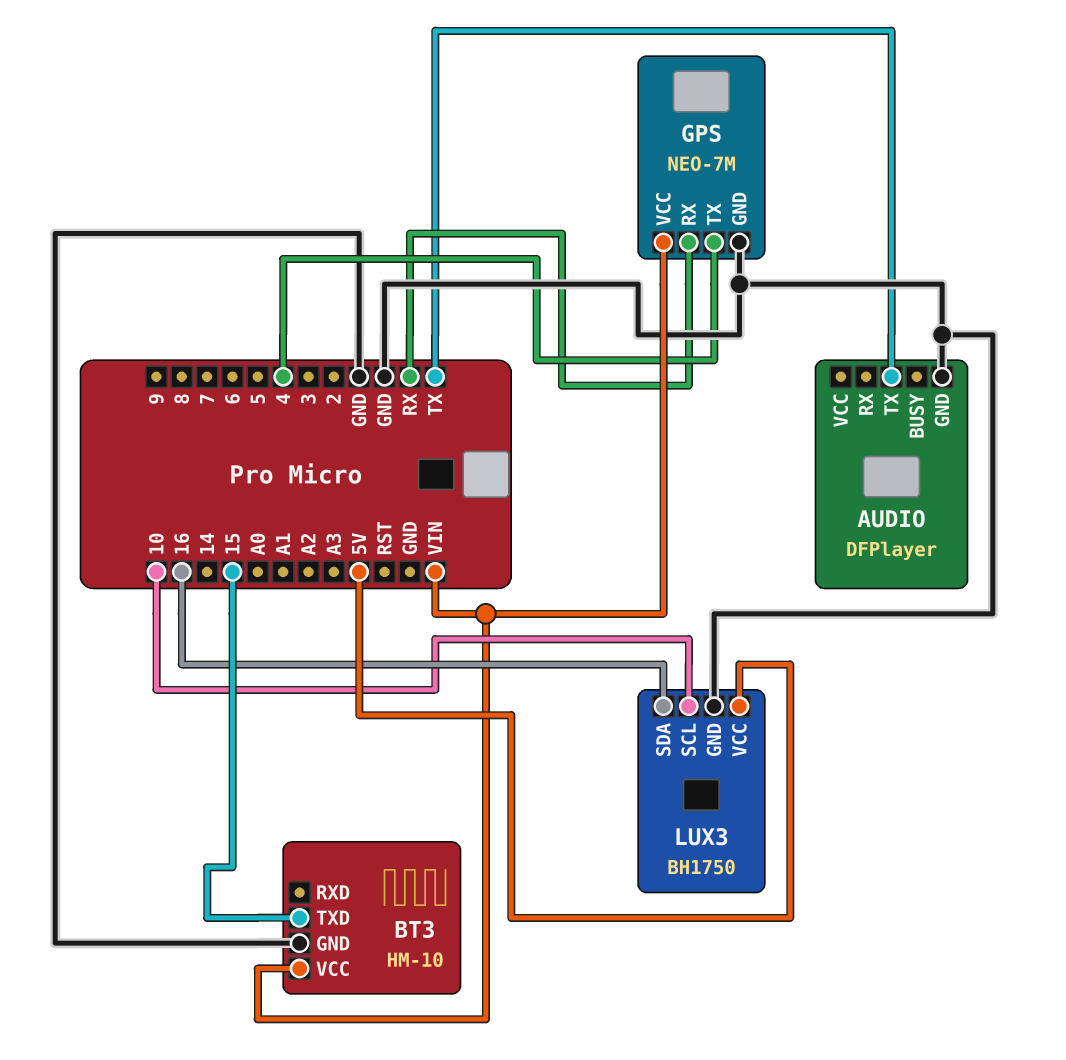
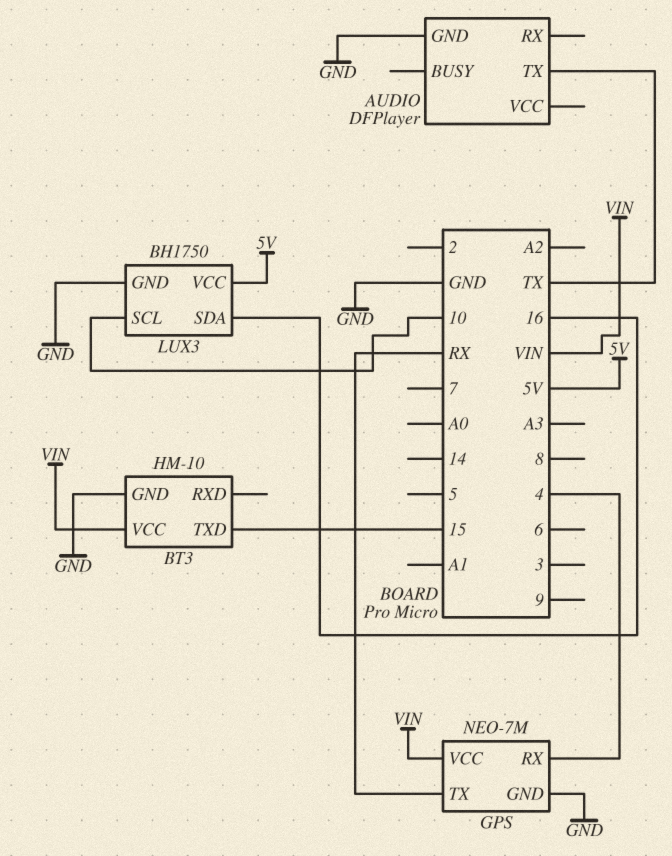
GPS pin RX: RX -> 4
GPS pin TX: 4 -> RX

